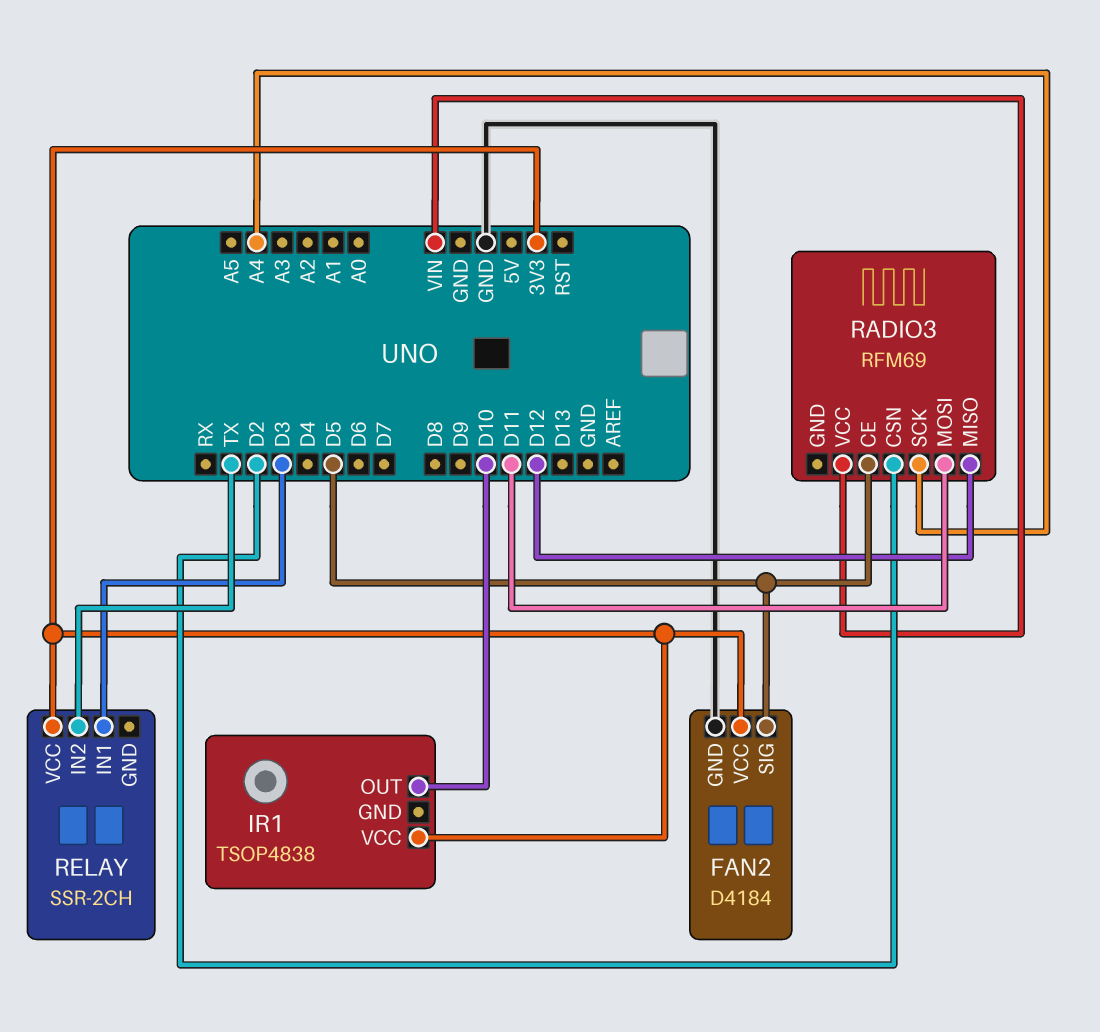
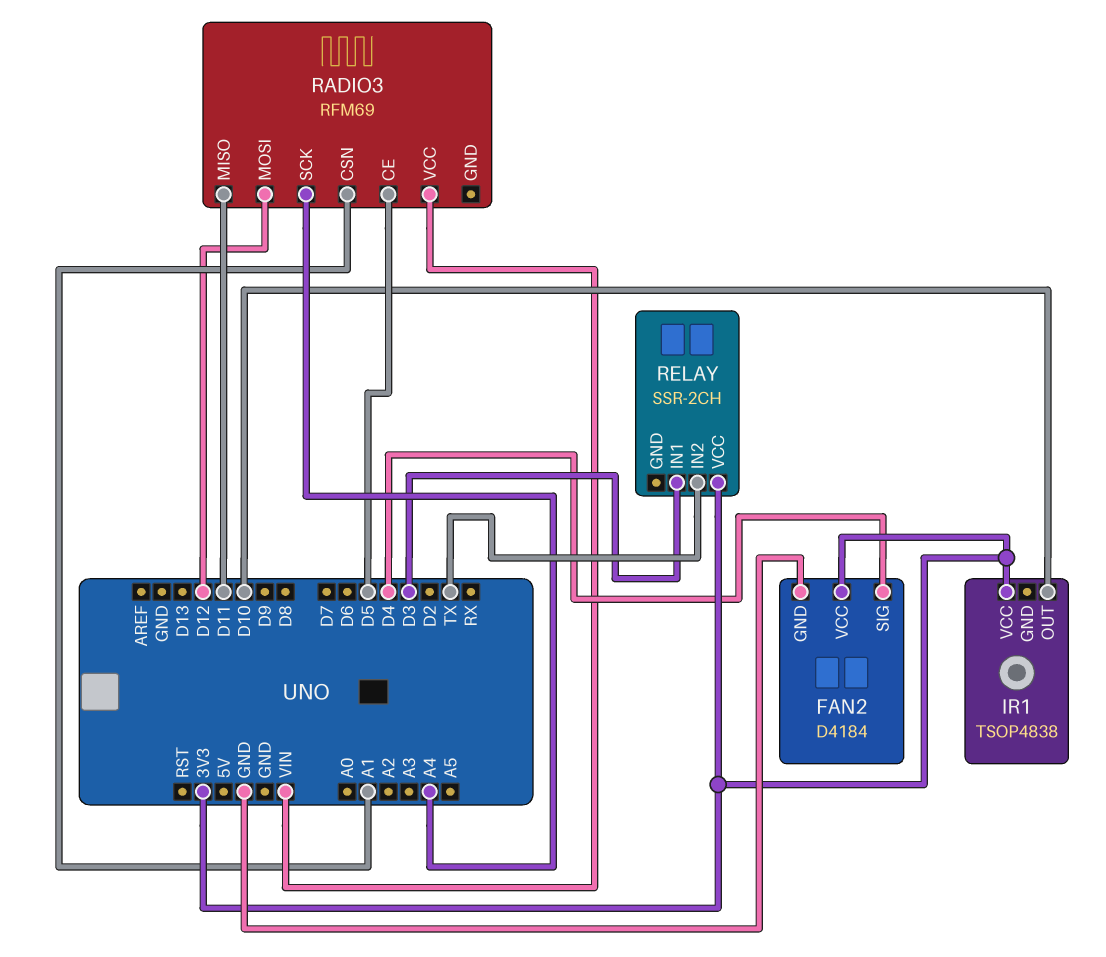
FAN2 pin SIG: D5 -> D4
RADIO3 pin CSN: D2 -> A1
RADIO3 pin MISO: D12 -> D11
RADIO3 pin MOSI: D11 -> D12

